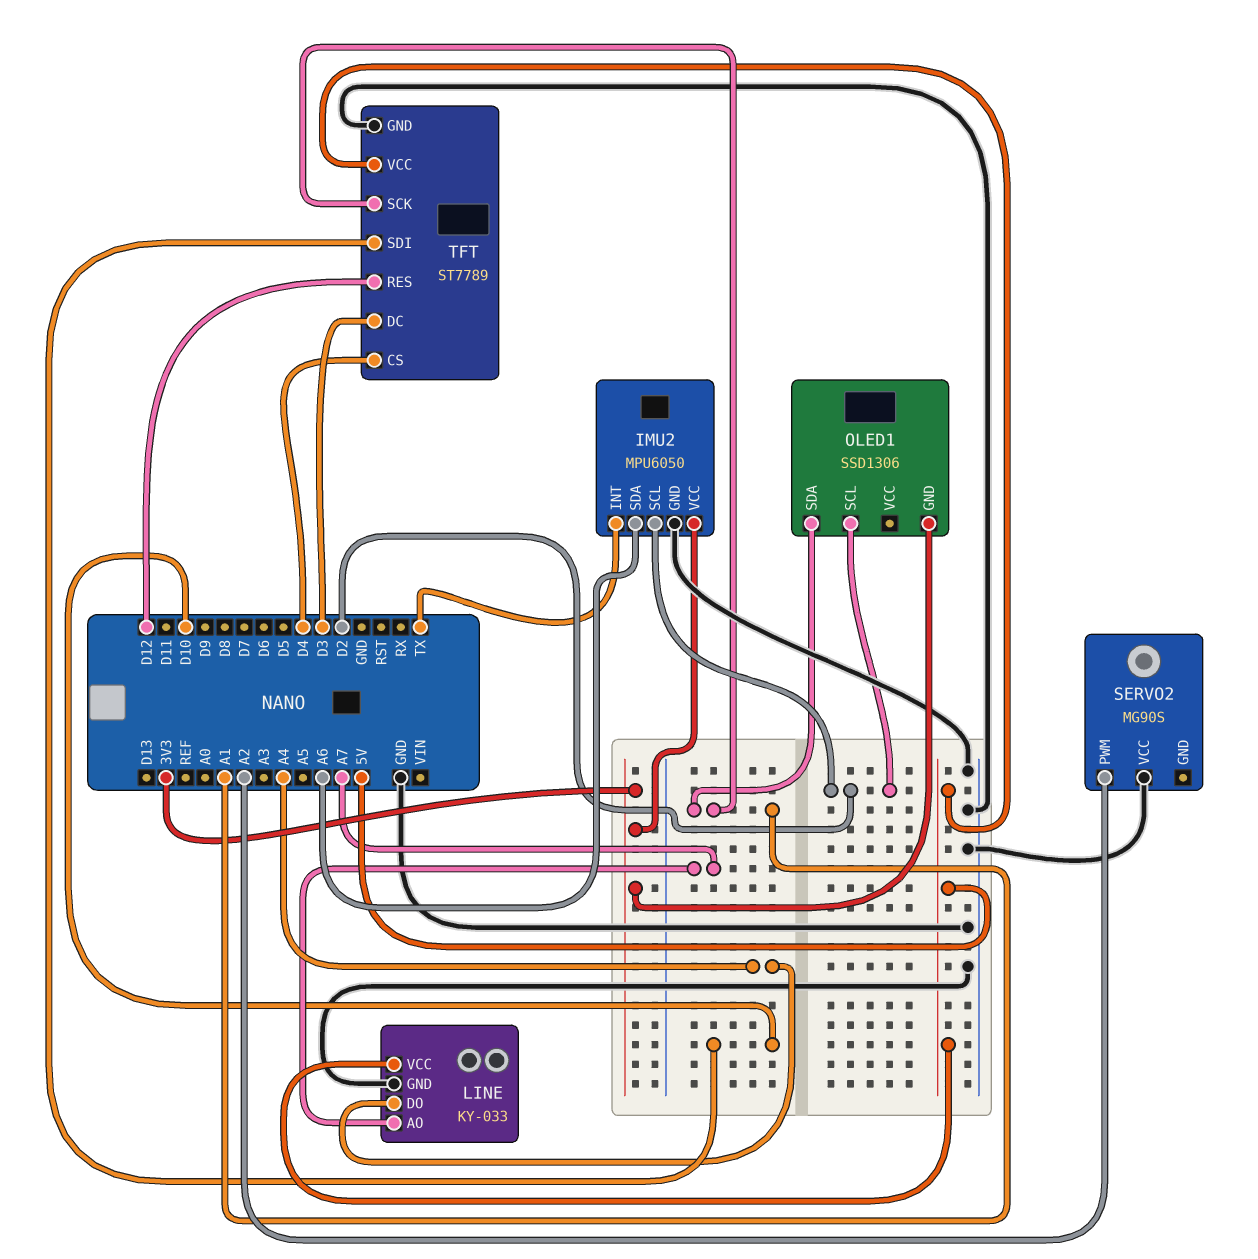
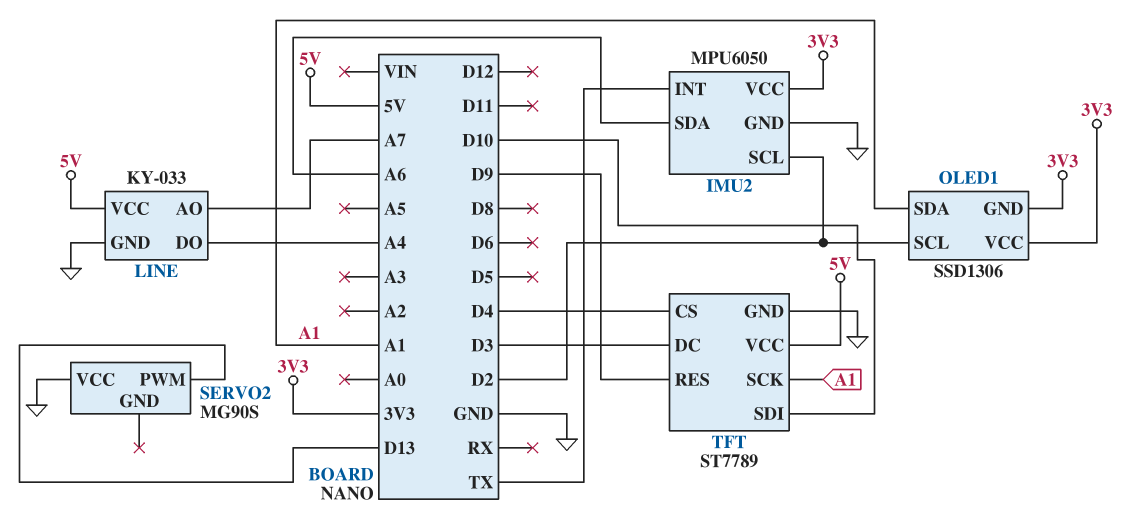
OLED1 pin VCC: none -> 3V3
SERVO2 pin PWM: A2 -> D13
TFT pin RES: D12 -> D9

